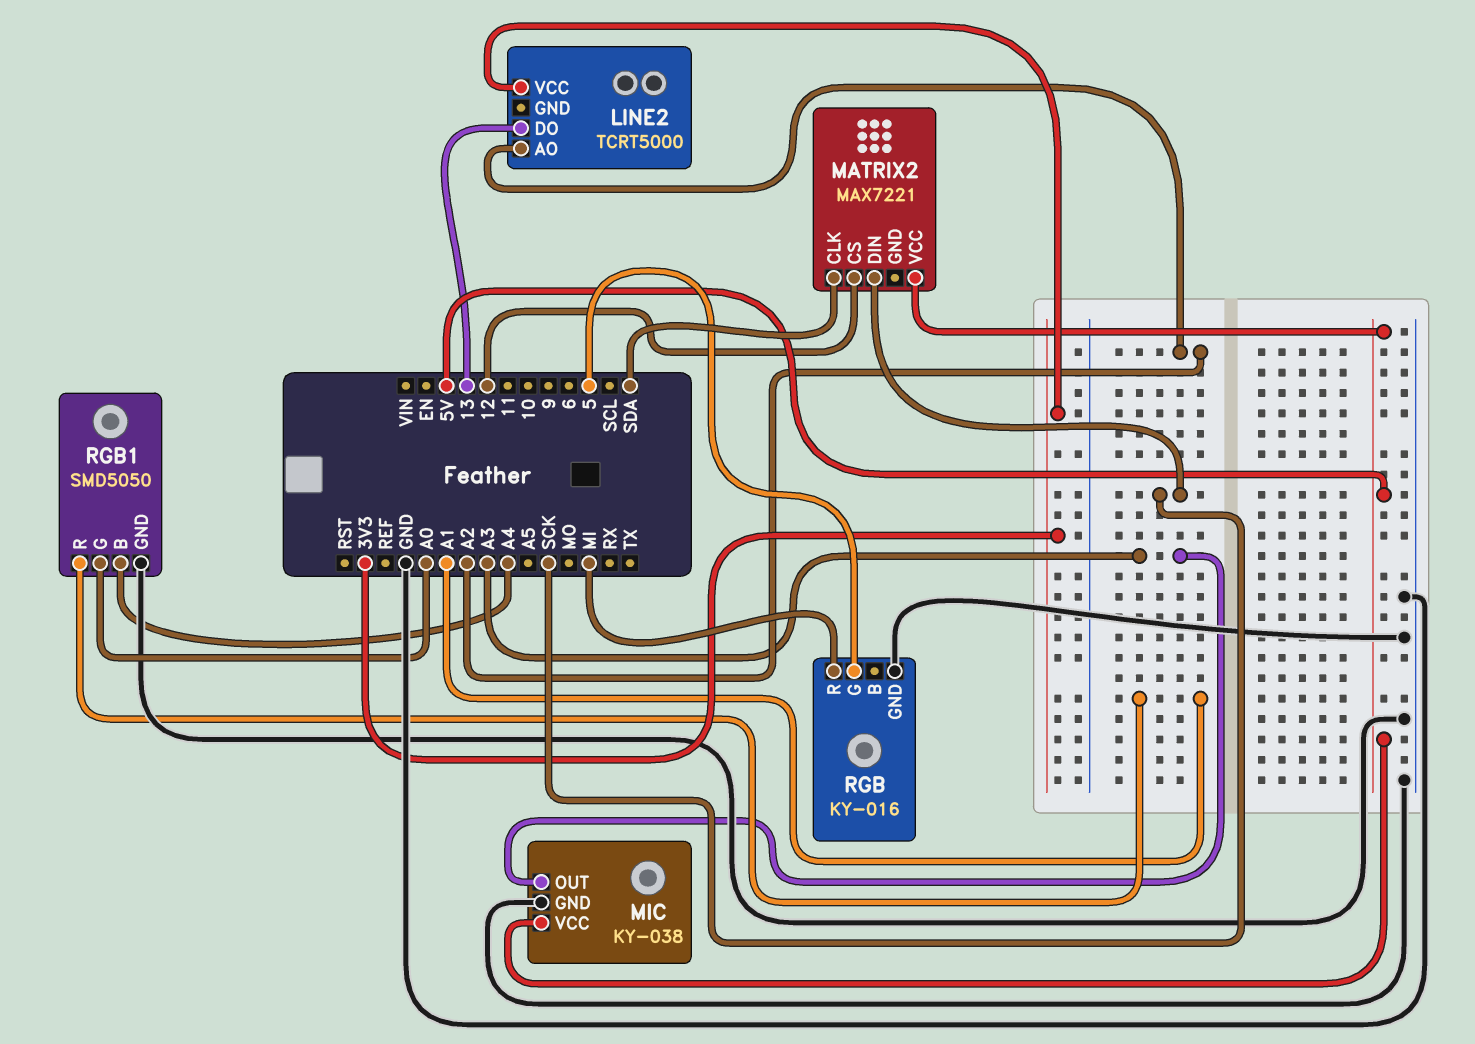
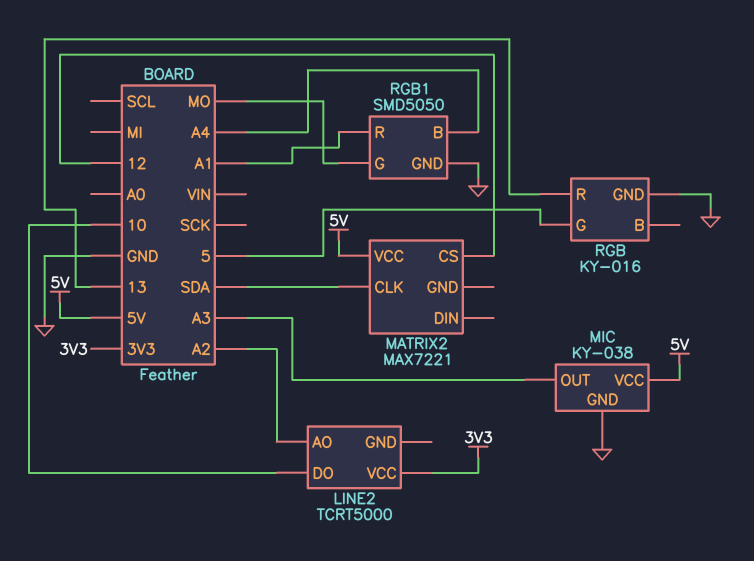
LINE2 pin DO: 13 -> 10
MATRIX2 pin DIN: SCK -> none
RGB pin R: MI -> 13
RGB1 pin G: A0 -> MO

